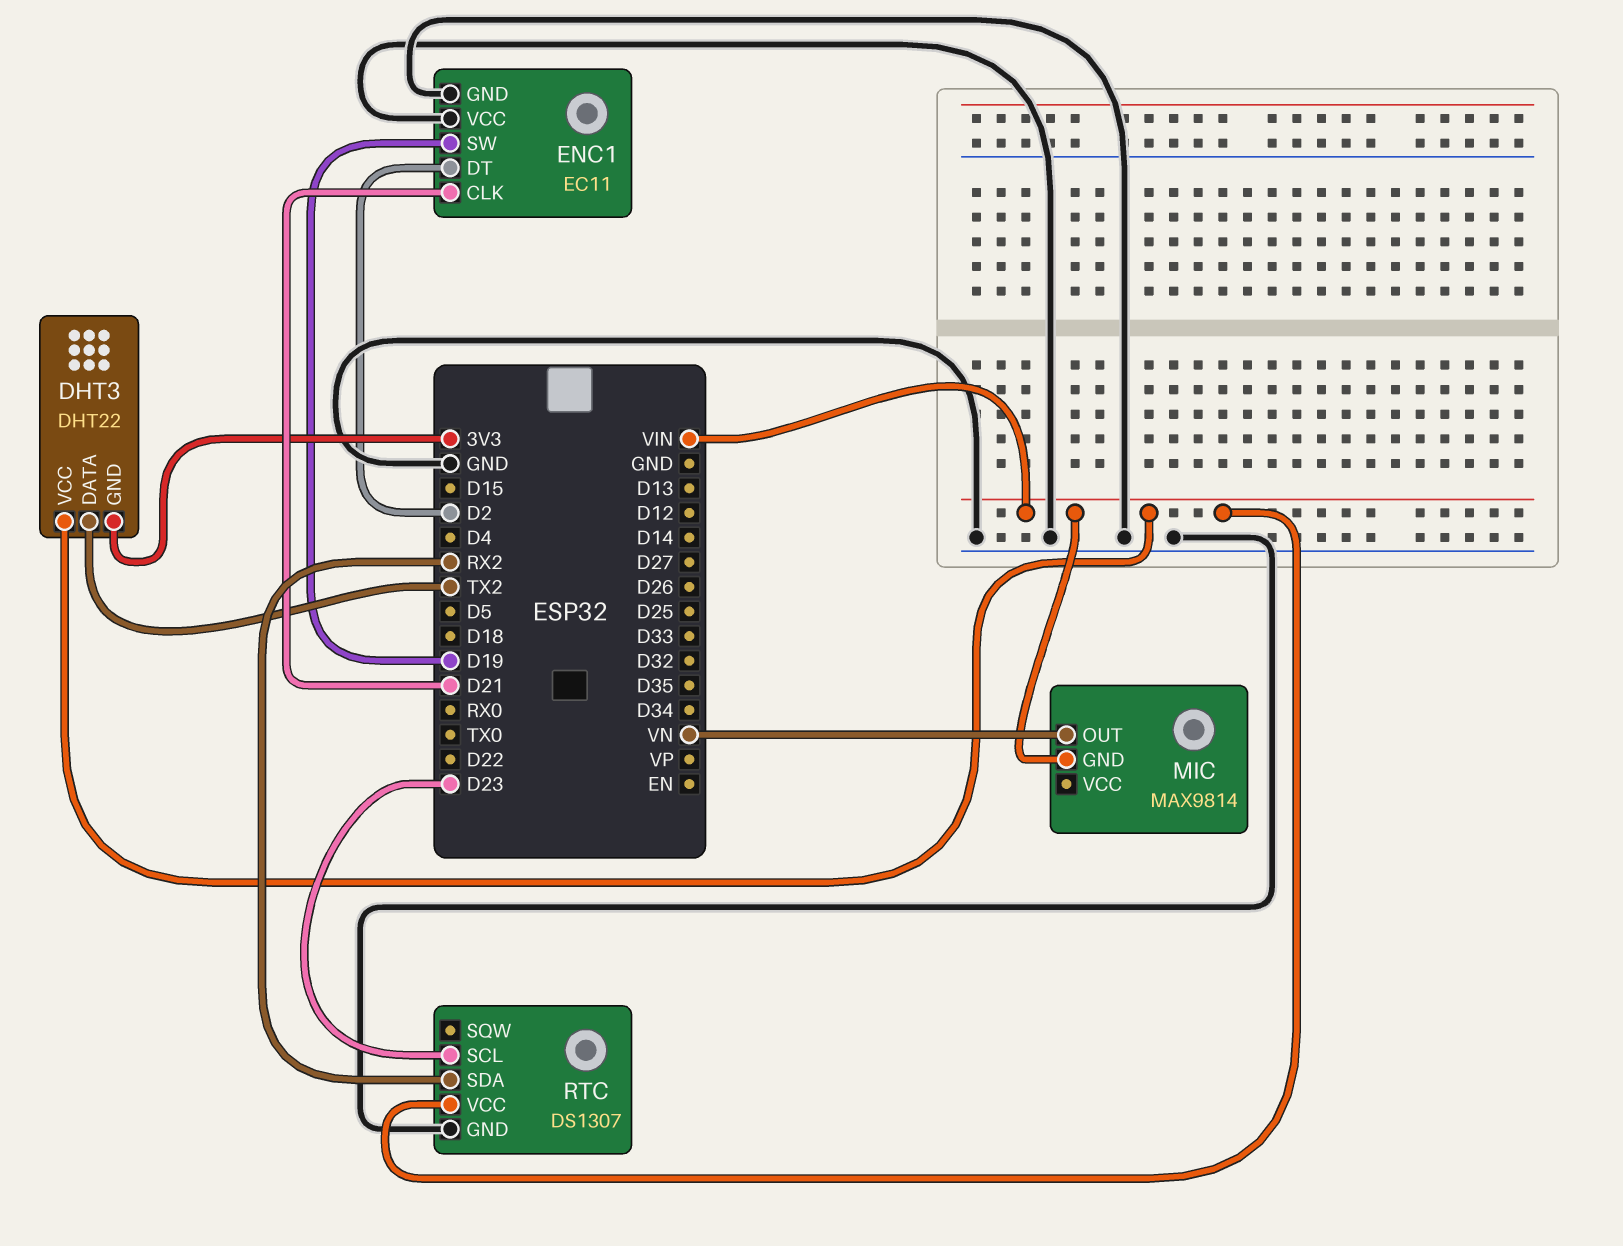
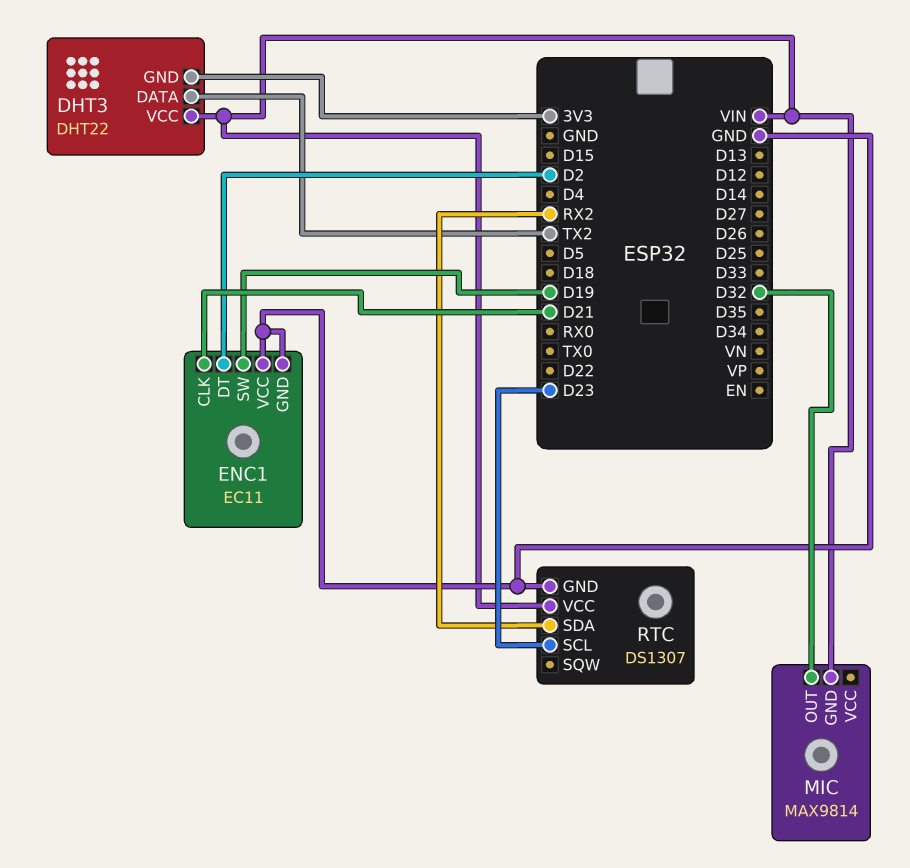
MIC pin OUT: VN -> D32

